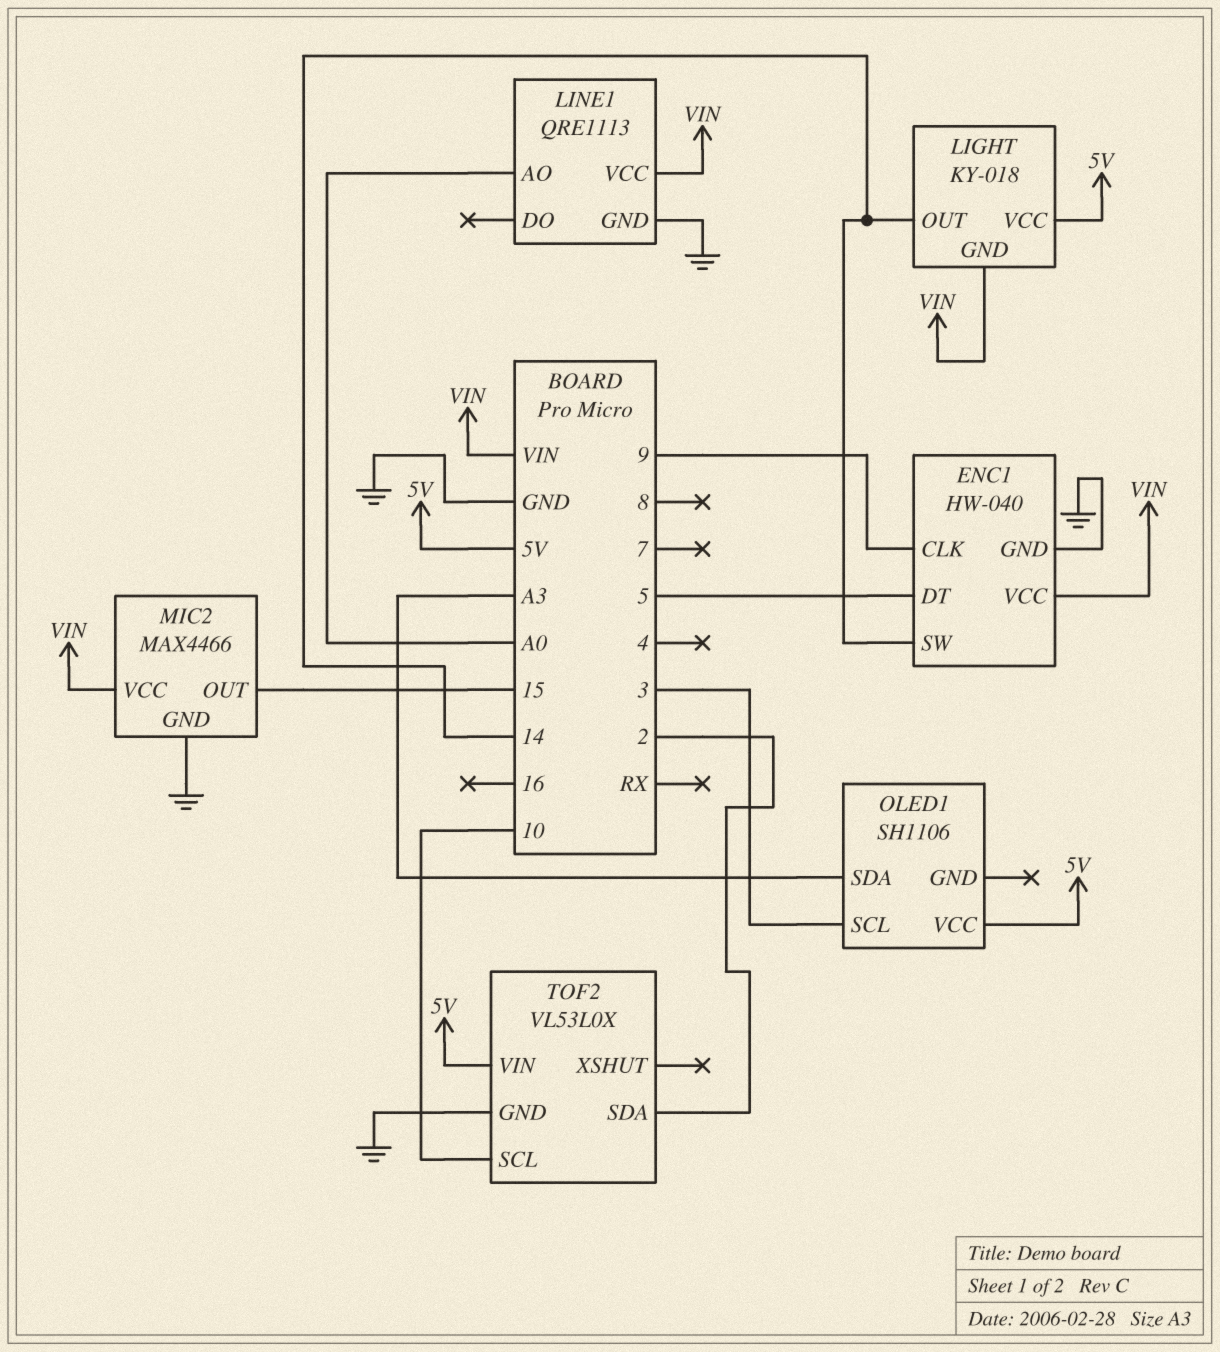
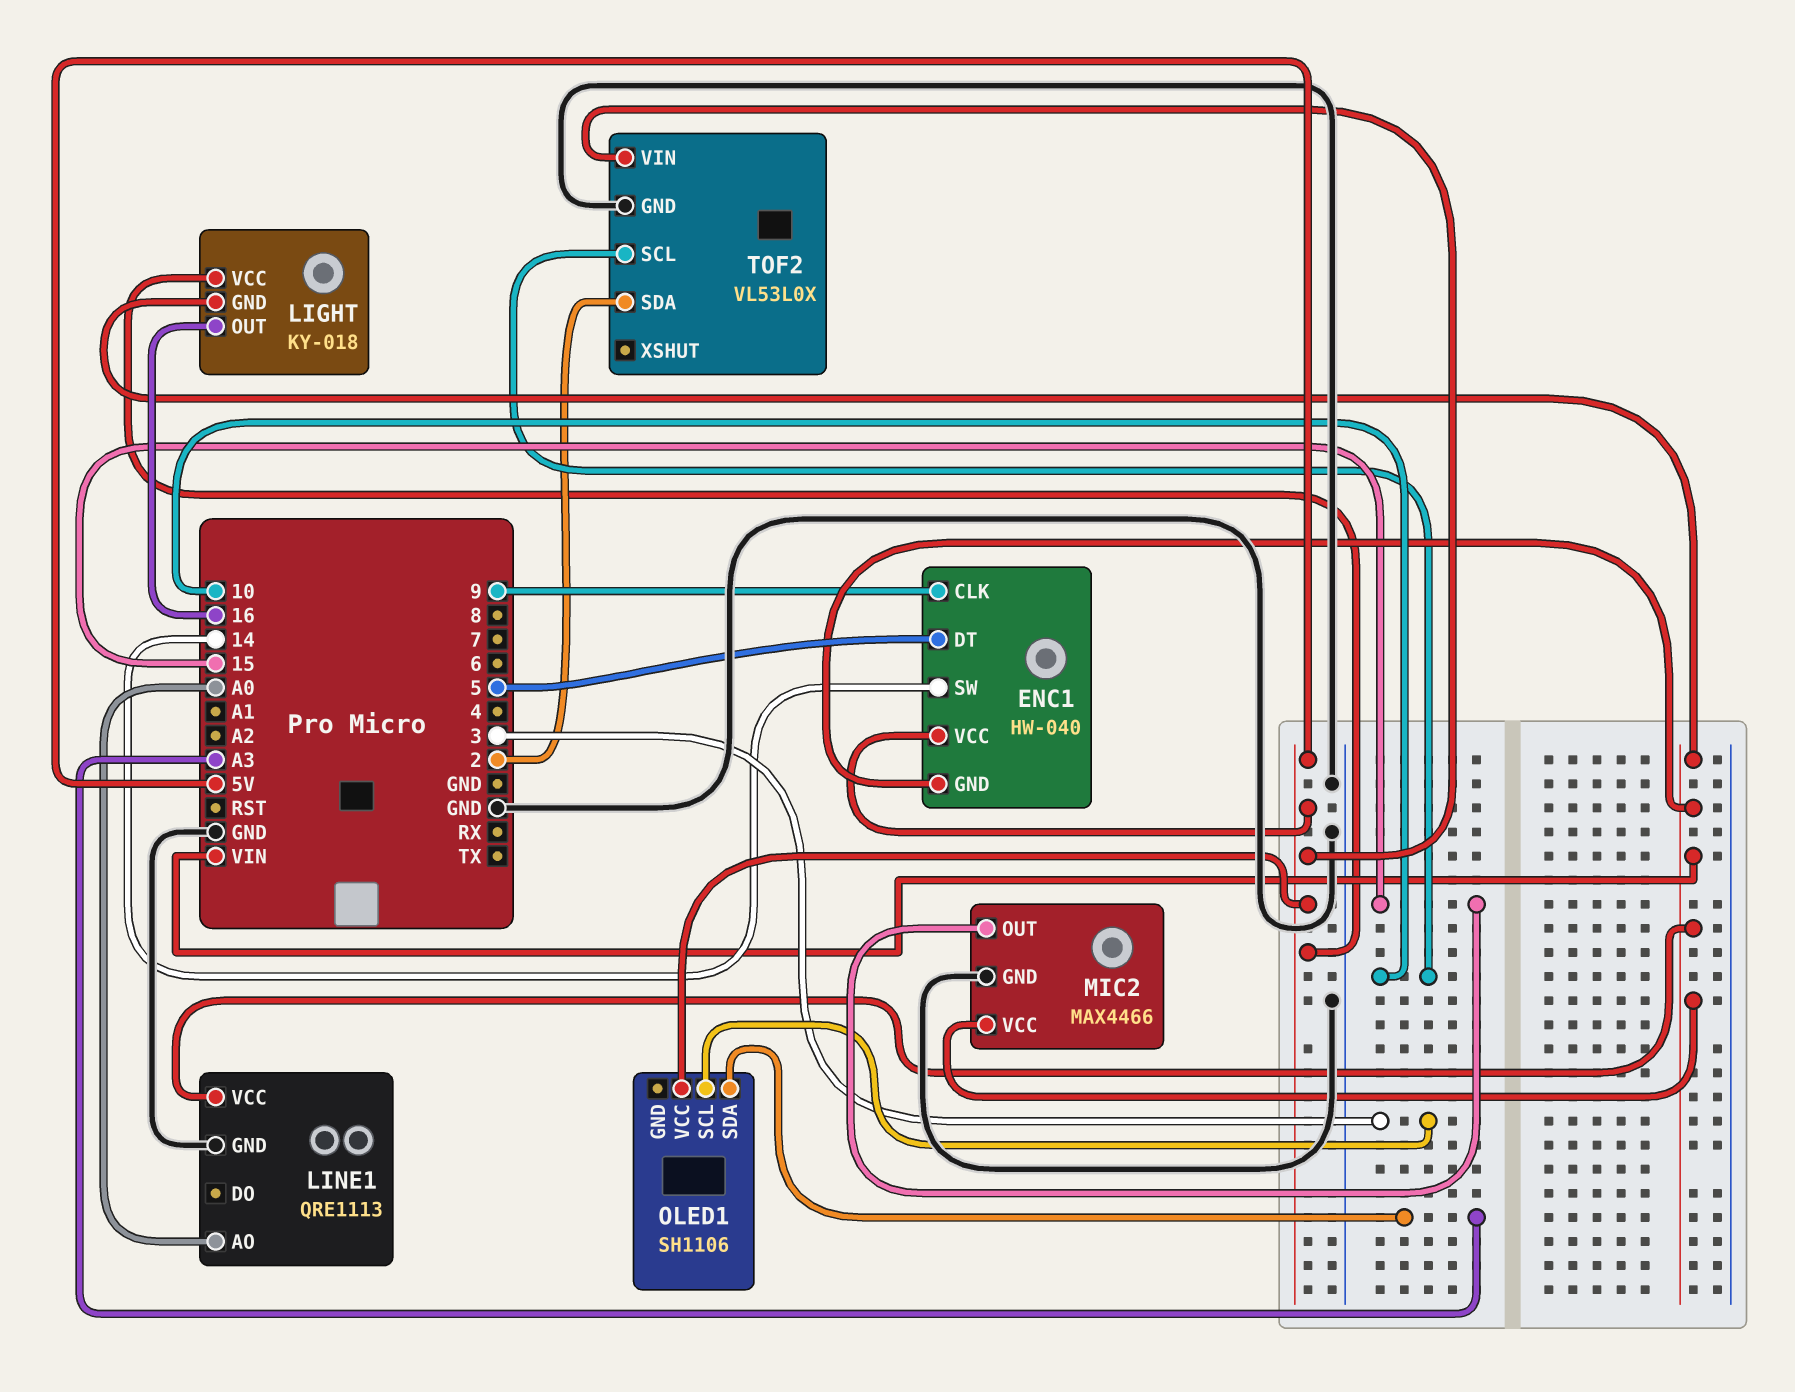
ENC1 pin GND: GND -> VIN
ENC1 pin VCC: VIN -> 5V
LIGHT pin OUT: 14 -> 16

